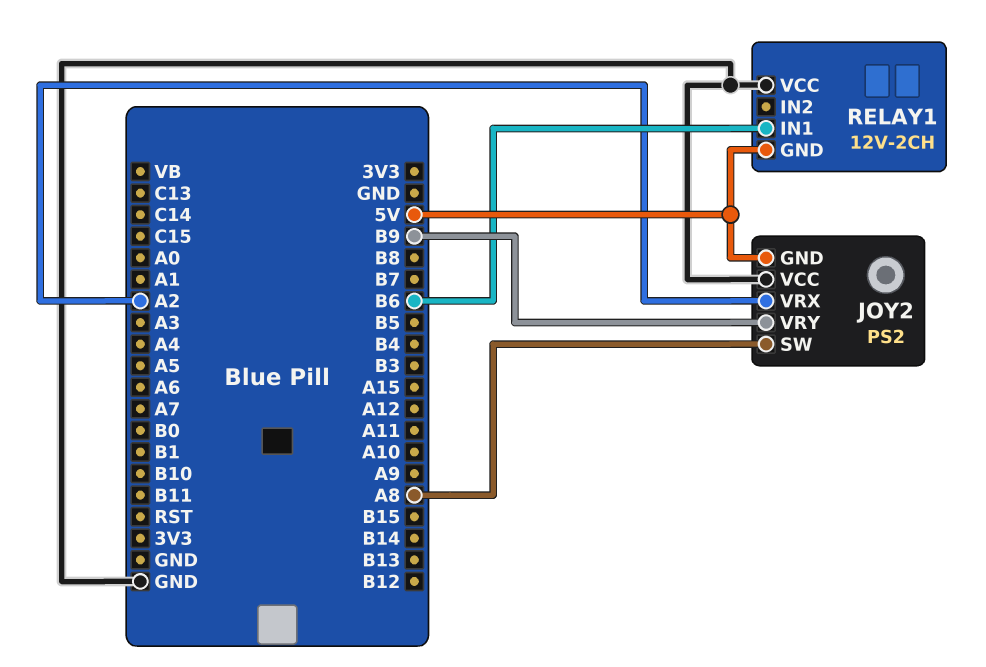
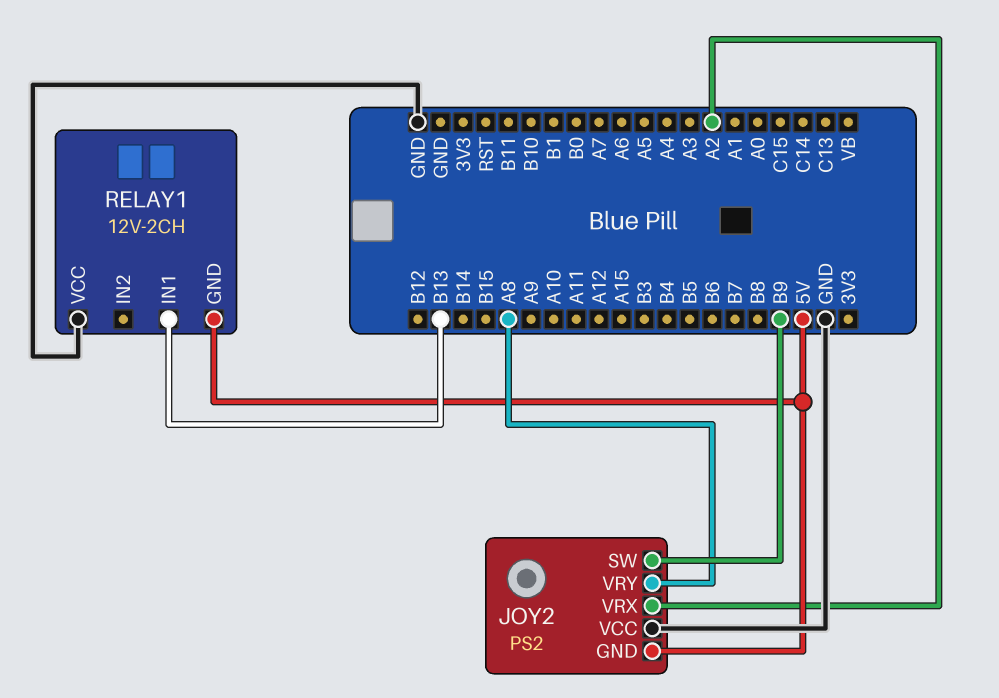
JOY2 pin SW: A8 -> B9
JOY2 pin VRY: B9 -> A8
RELAY1 pin IN1: B6 -> B13

